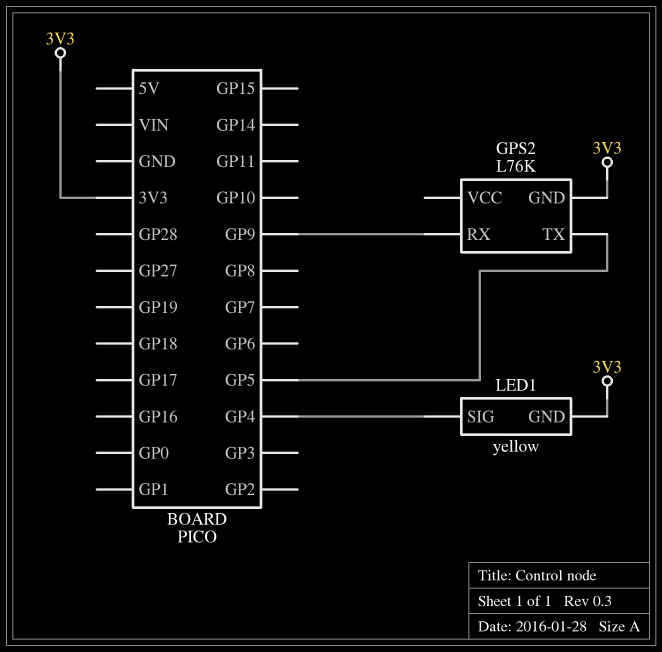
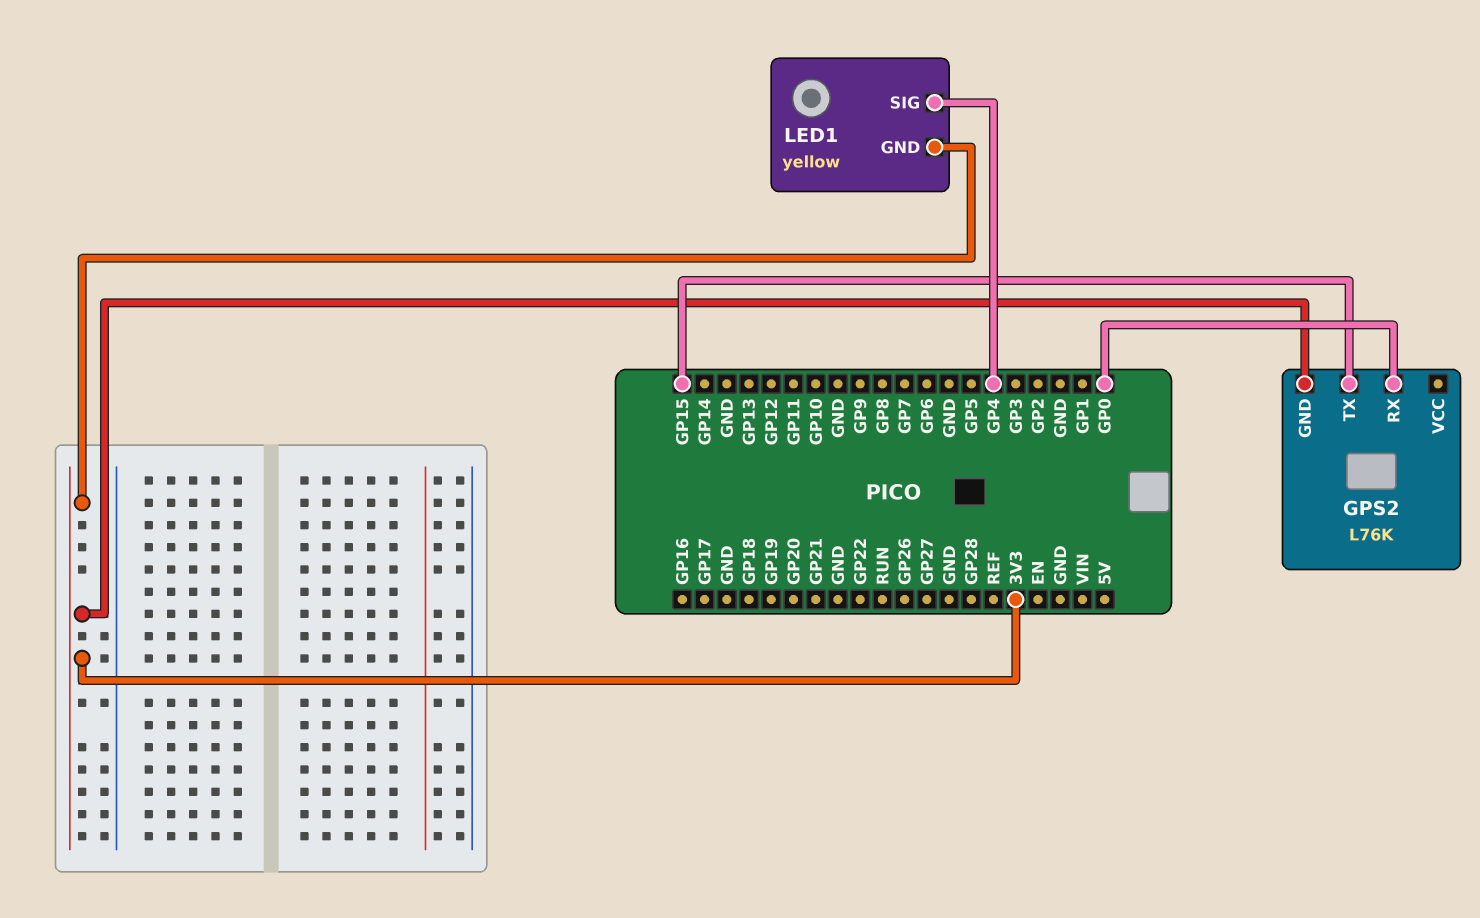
GPS2 pin RX: GP9 -> GP0
GPS2 pin TX: GP5 -> GP15

